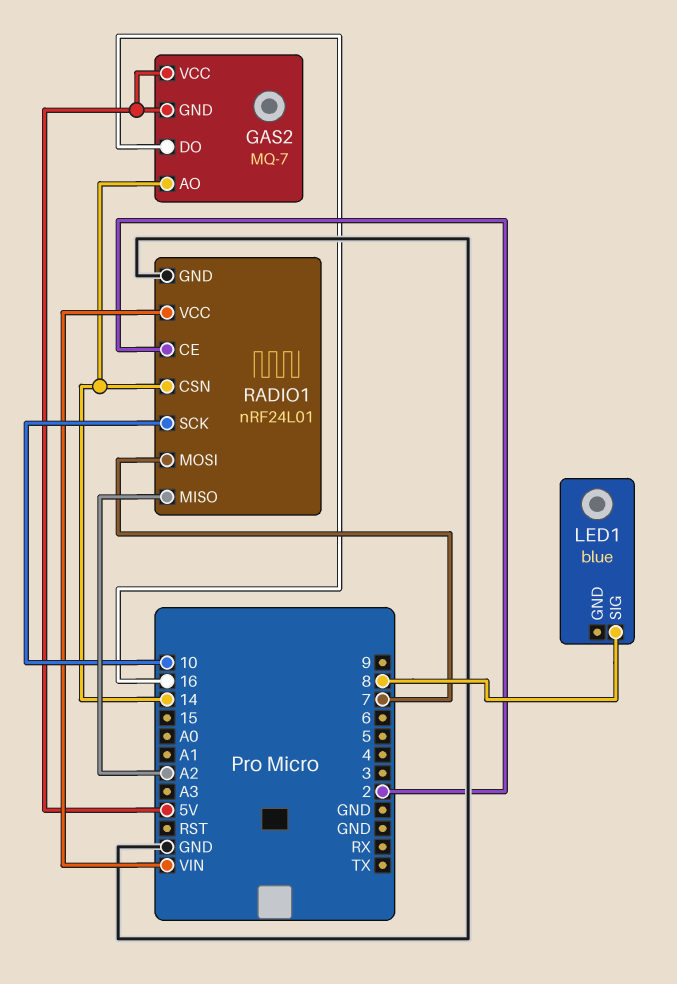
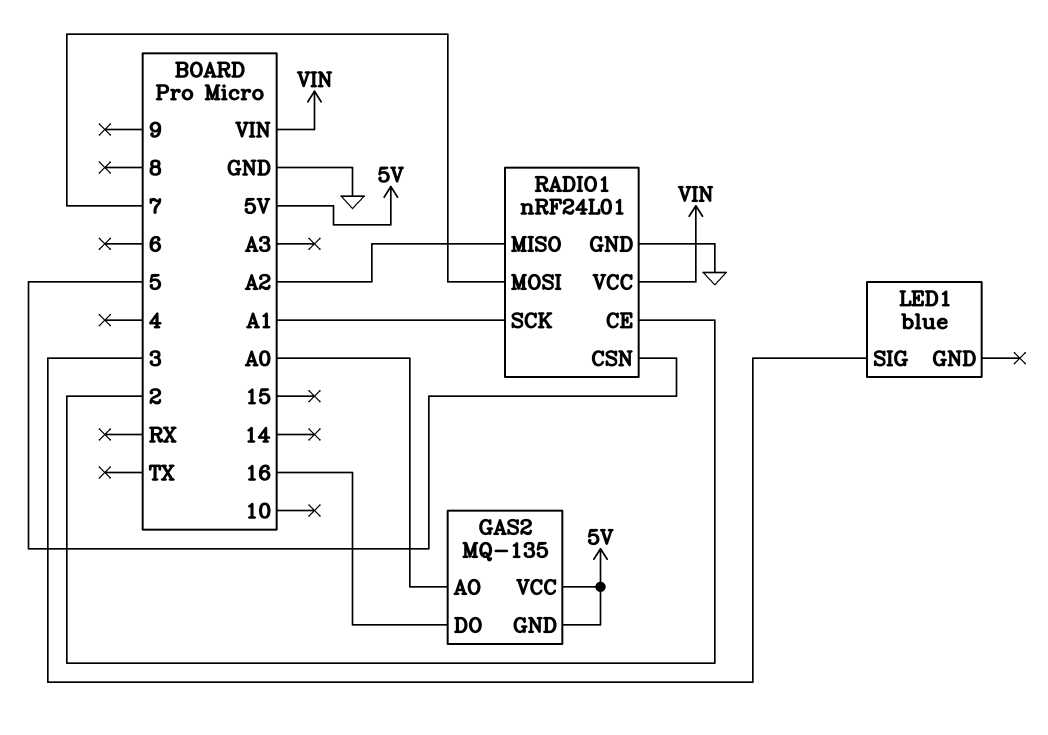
GAS2: MQ-7 -> MQ-135
GAS2 pin AO: 14 -> A0
LED1 pin SIG: 8 -> 3
RADIO1 pin CSN: 14 -> 5
RADIO1 pin SCK: 10 -> A1

